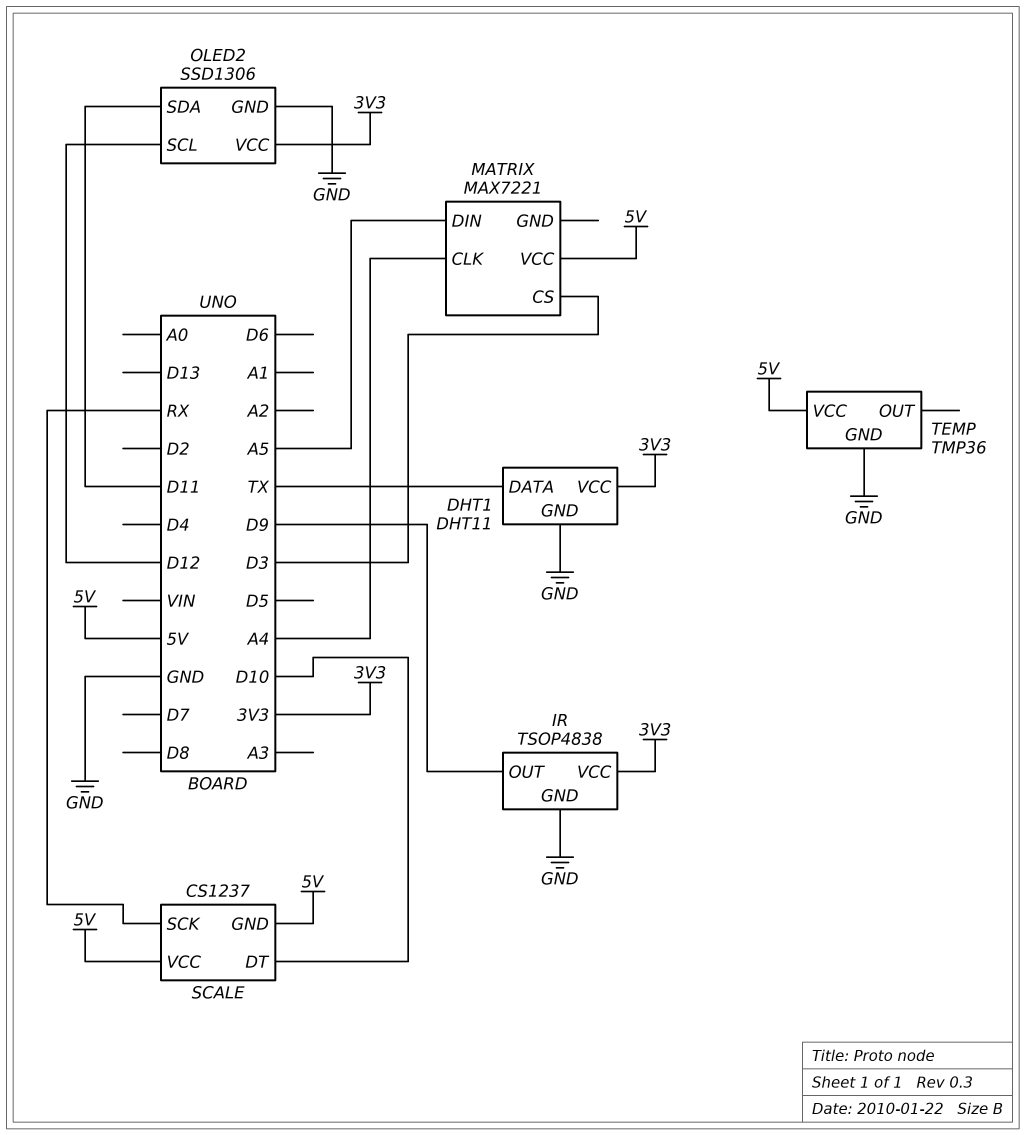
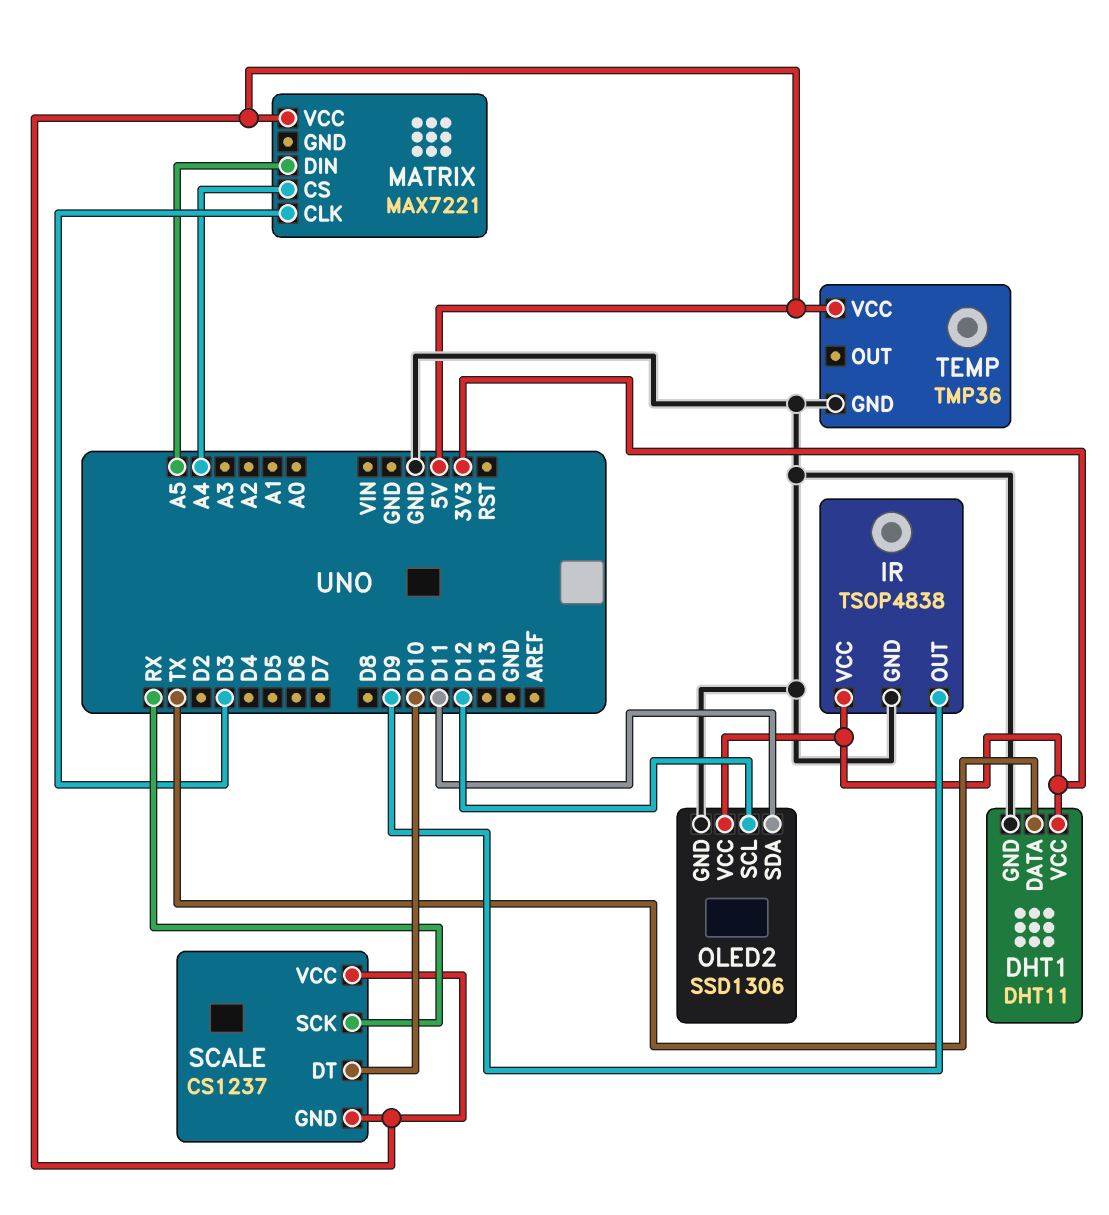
MATRIX pin CLK: A4 -> D3
MATRIX pin CS: D3 -> A4

